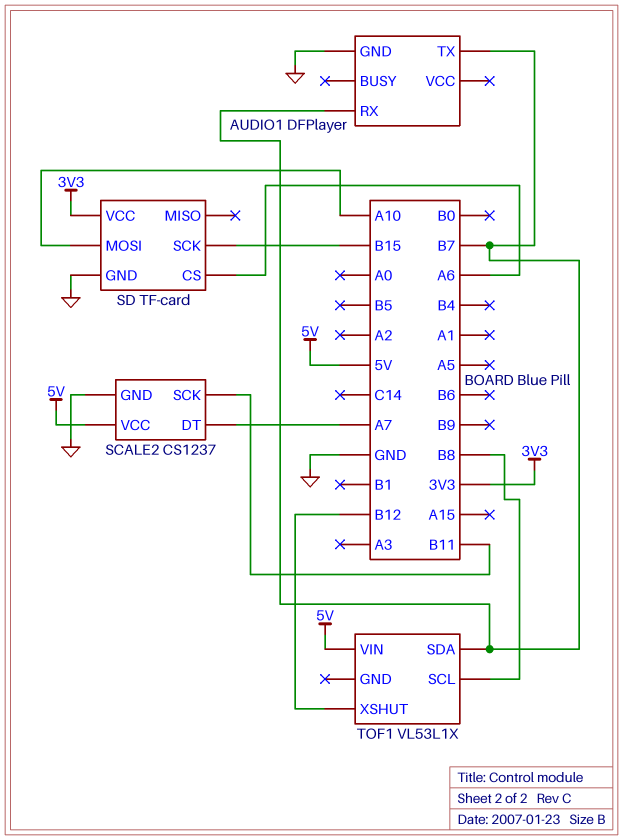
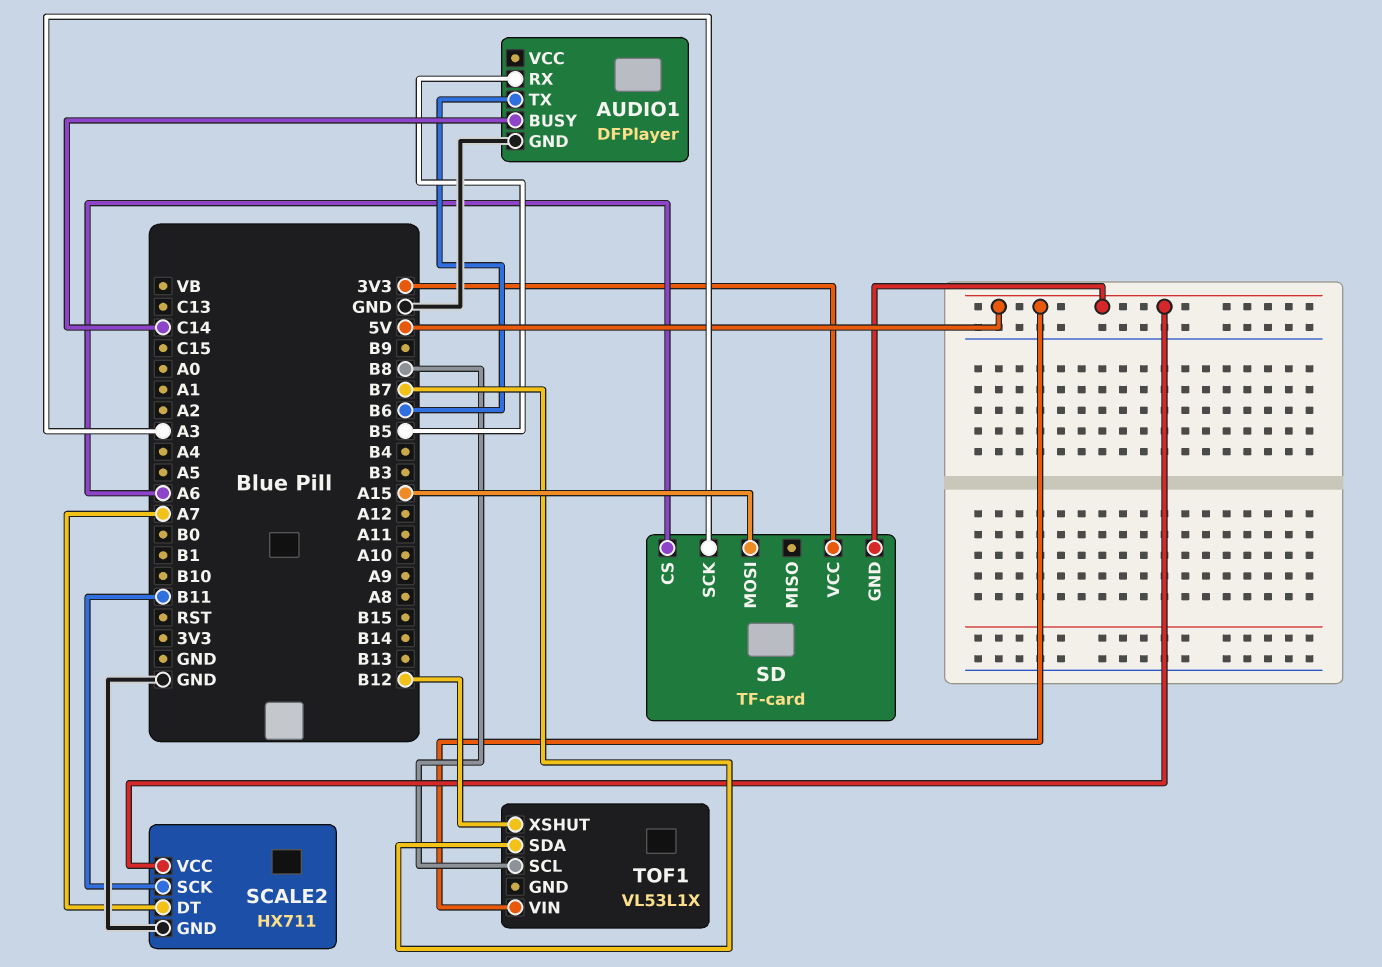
AUDIO1 pin BUSY: none -> C14
AUDIO1 pin RX: B7 -> B5
AUDIO1 pin TX: B7 -> B6
SCALE2: CS1237 -> HX711
SD pin GND: GND -> 5V
SD pin MOSI: A10 -> A15
SD pin SCK: B15 -> A3

